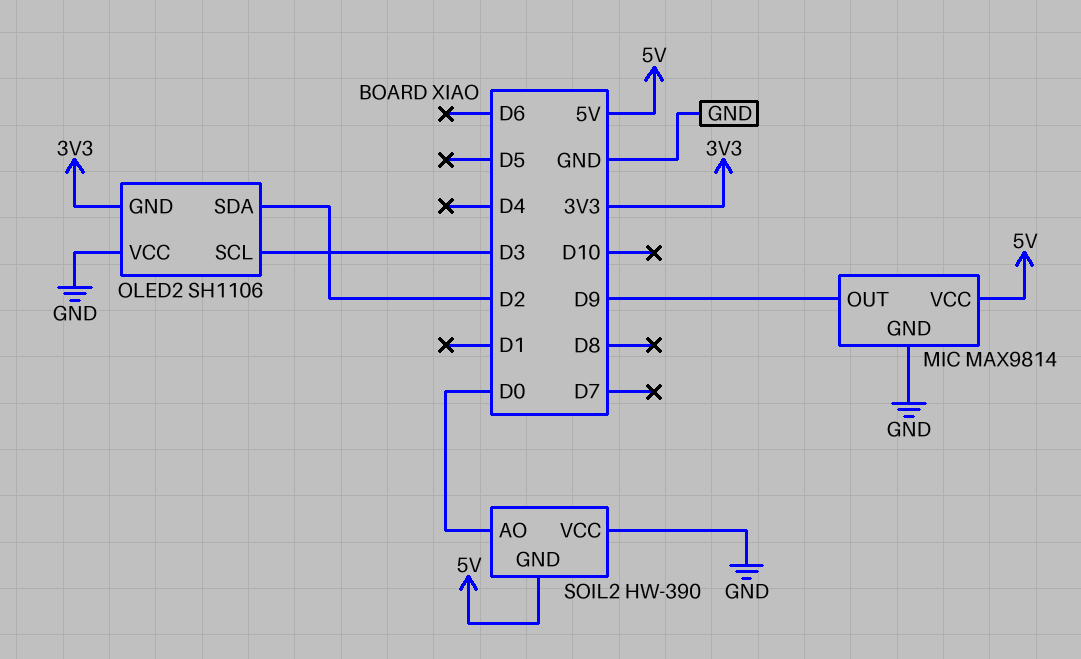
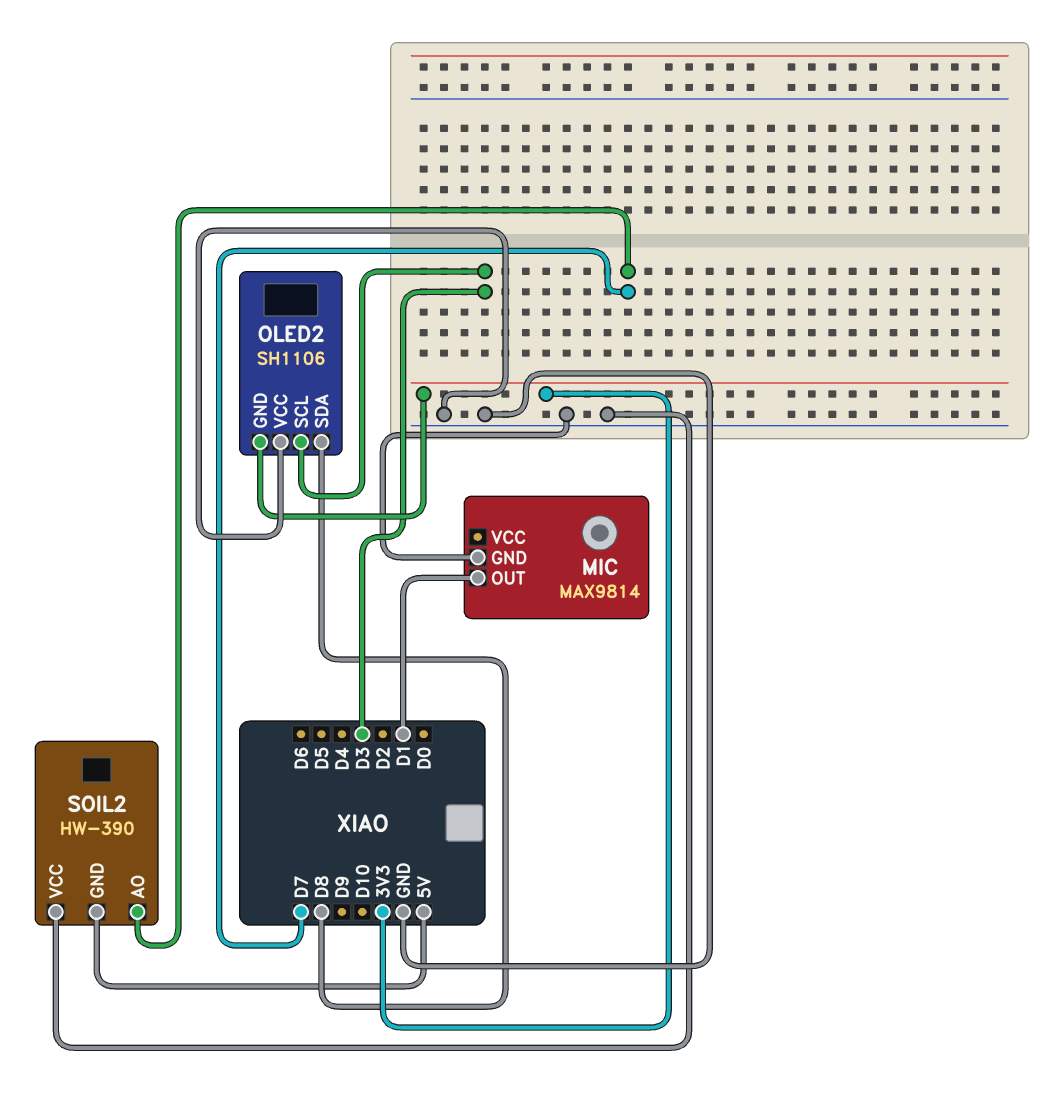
MIC pin OUT: D9 -> D1
MIC pin VCC: 5V -> none
OLED2 pin SDA: D2 -> D8
SOIL2 pin AO: D0 -> D7

